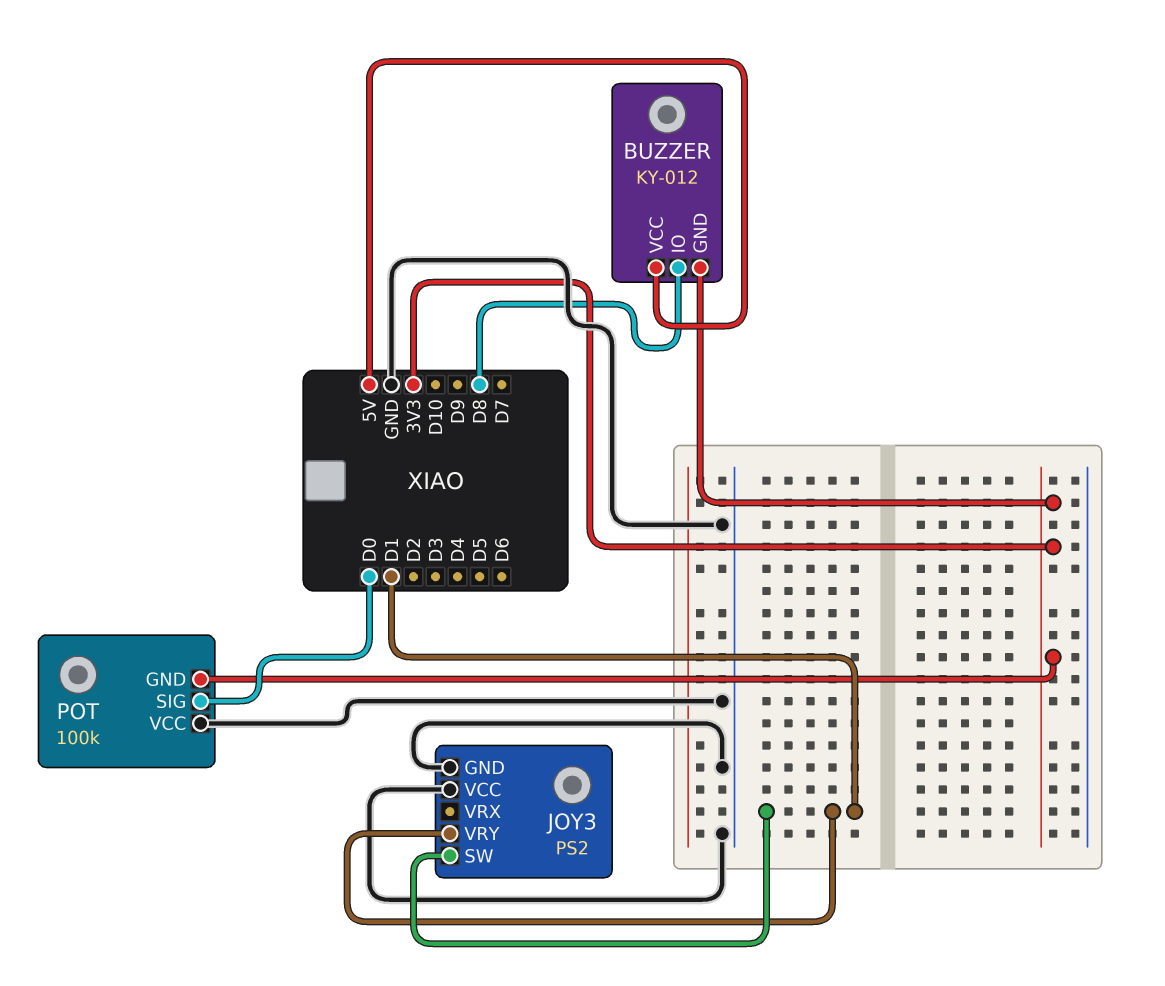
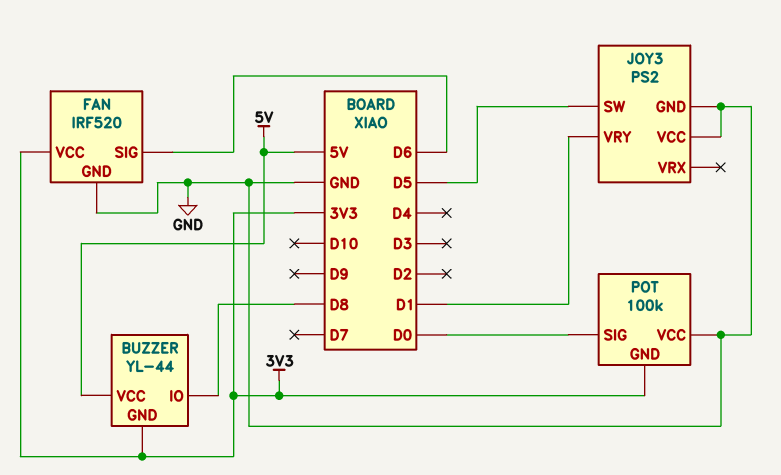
BUZZER: KY-012 -> YL-44
FAN: none -> IRF520
FAN pin GND: none -> GND
FAN pin SIG: none -> D6
FAN pin VCC: none -> 3V3
JOY3 pin SW: D1 -> D5

